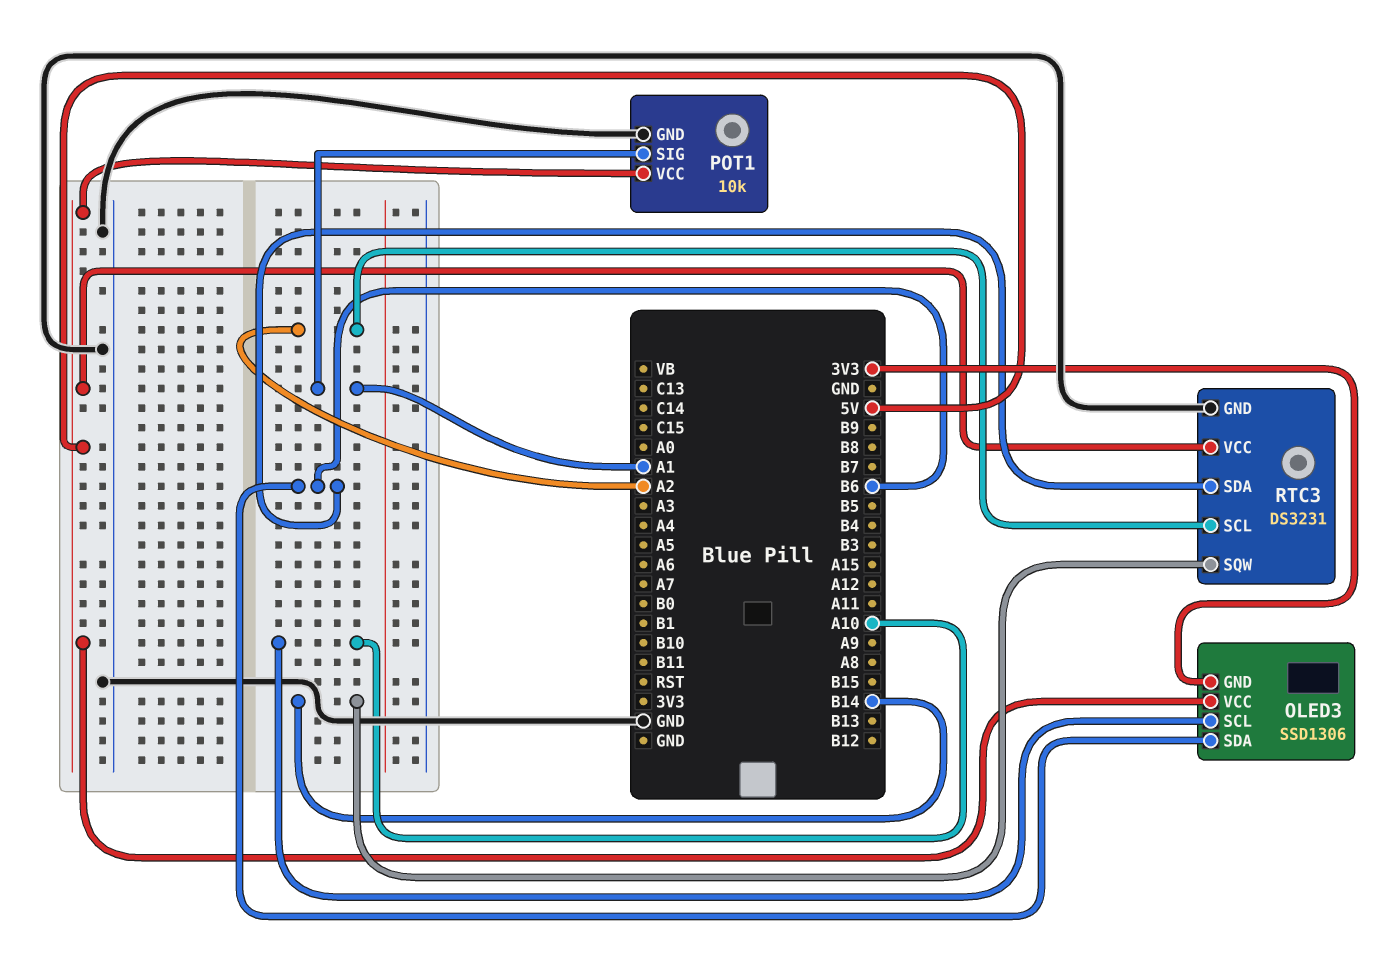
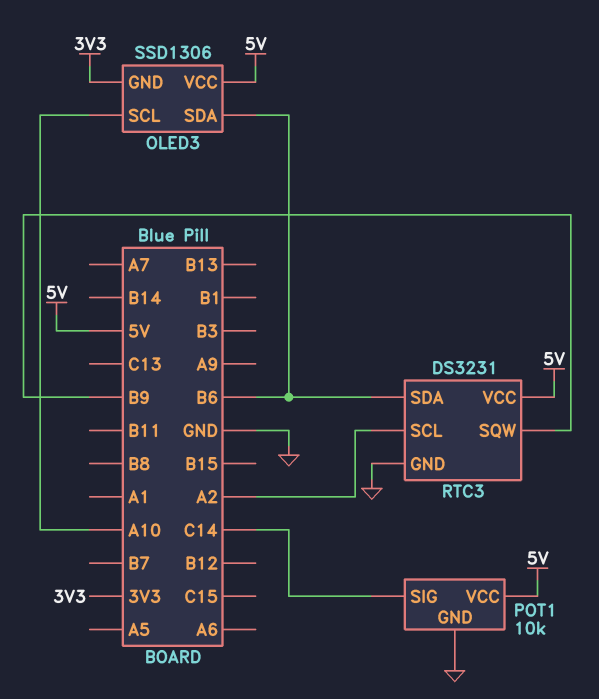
POT1 pin SIG: A1 -> C14
RTC3 pin SQW: B14 -> B9

